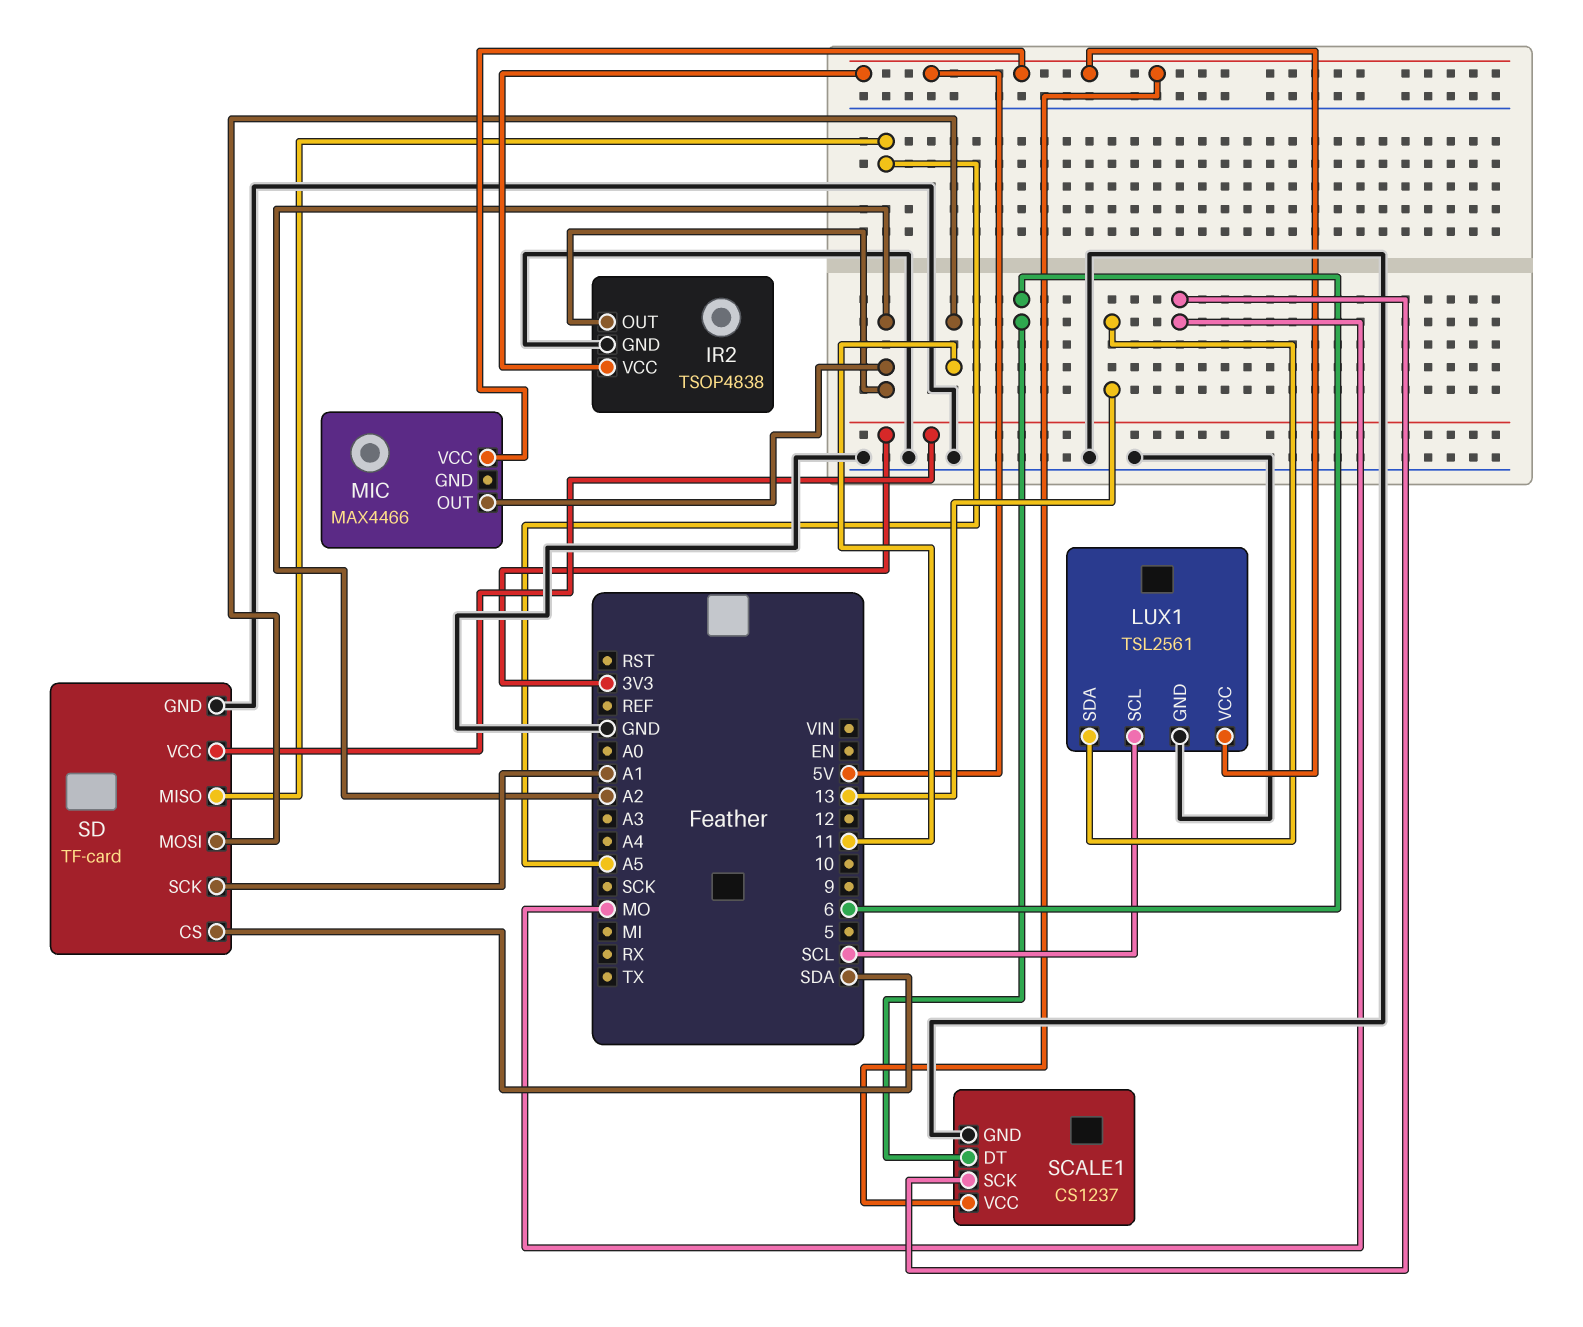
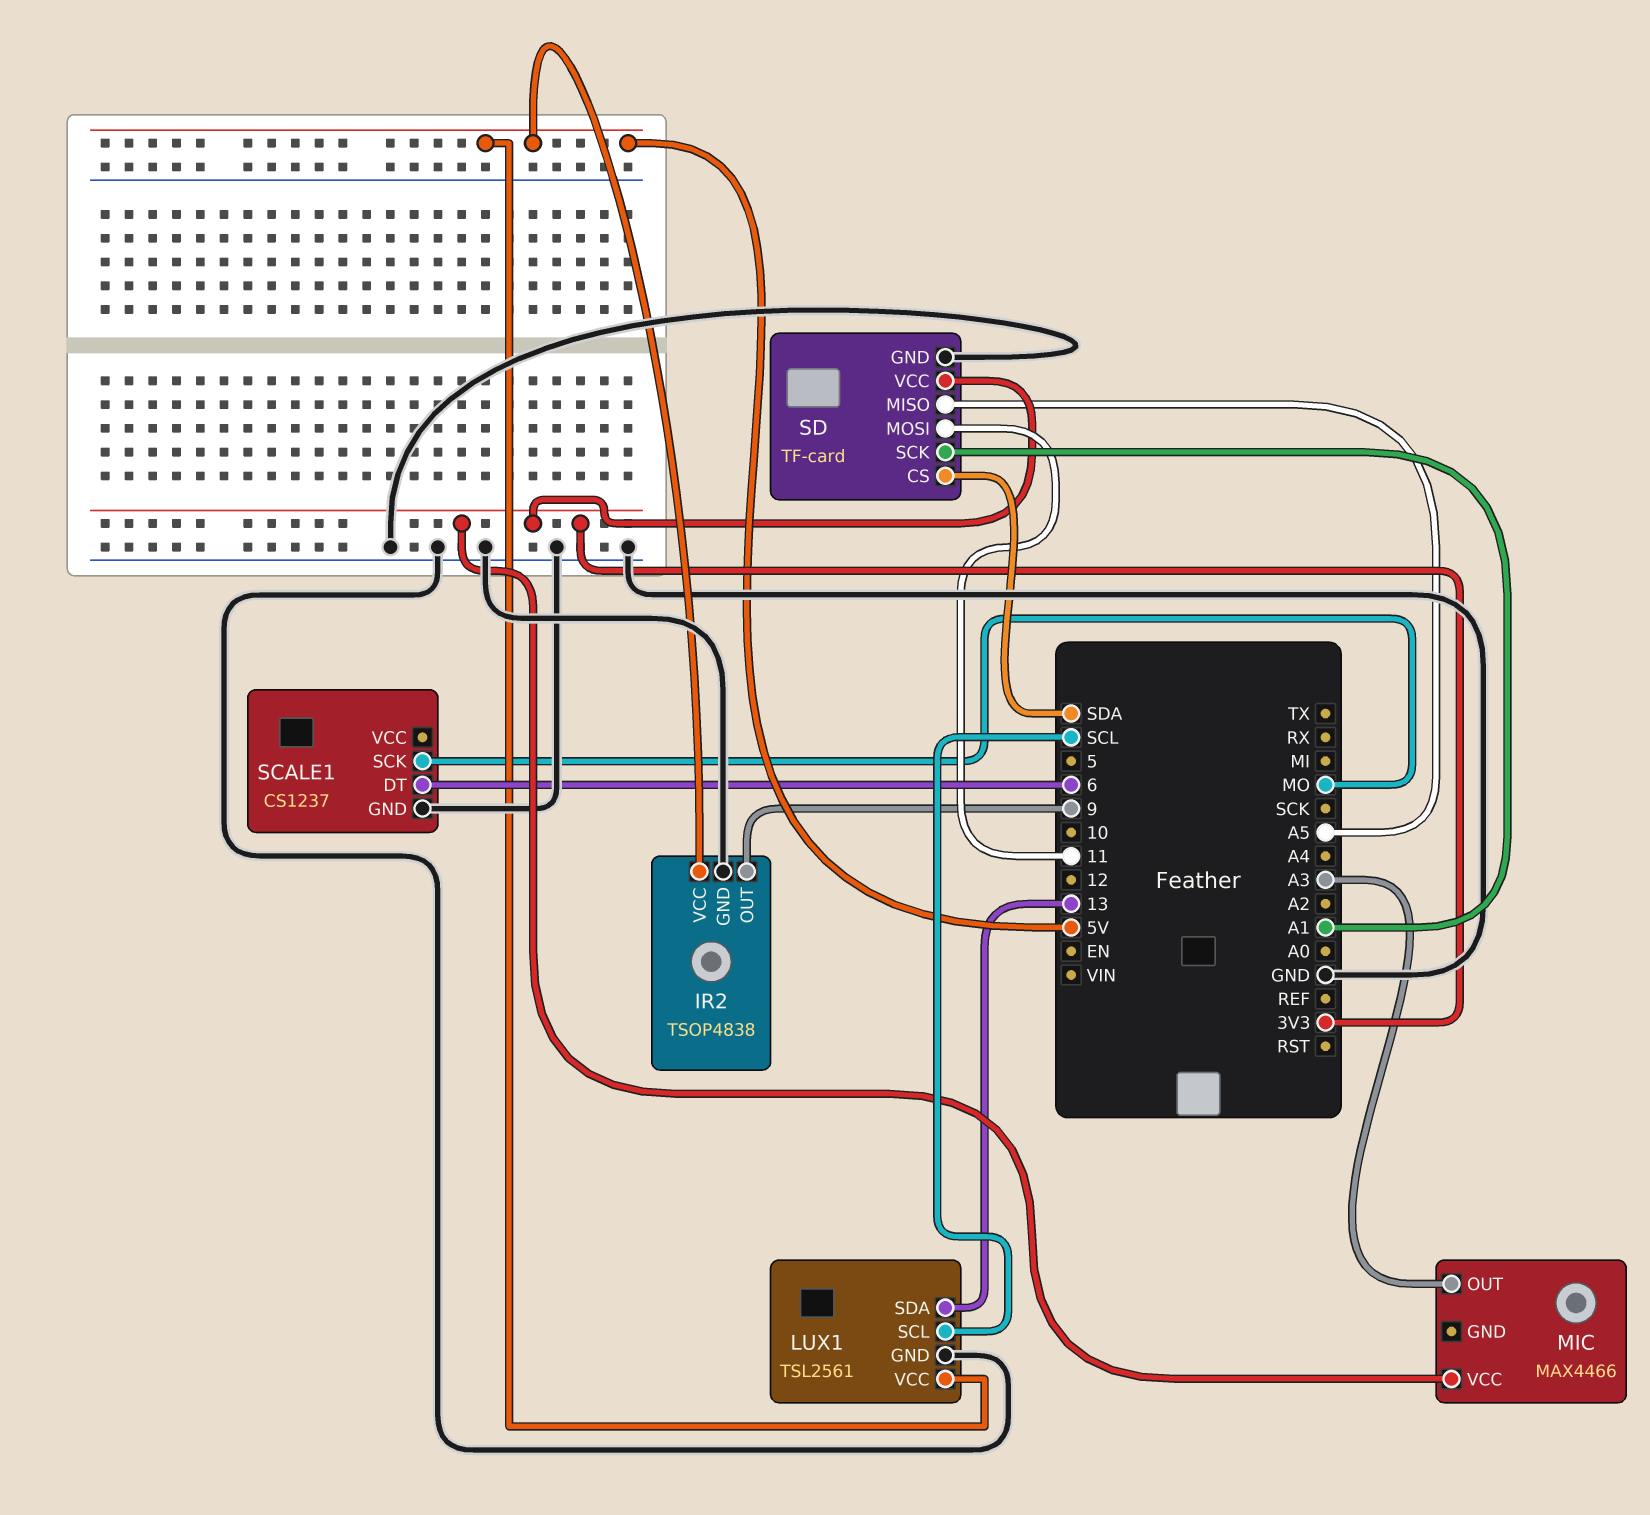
IR2 pin OUT: A2 -> 9
MIC pin OUT: A2 -> A3
MIC pin VCC: 5V -> 3V3
SCALE1 pin VCC: 5V -> none

